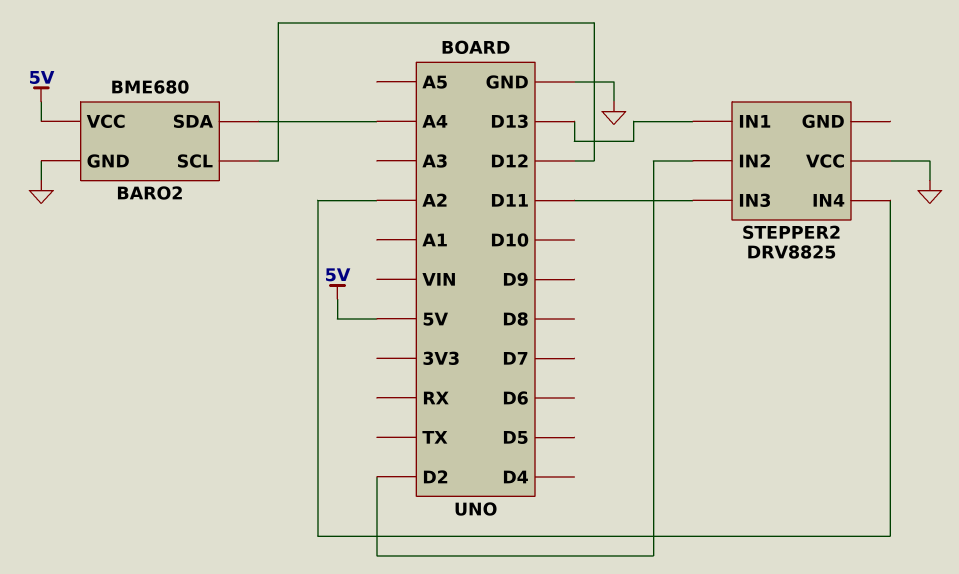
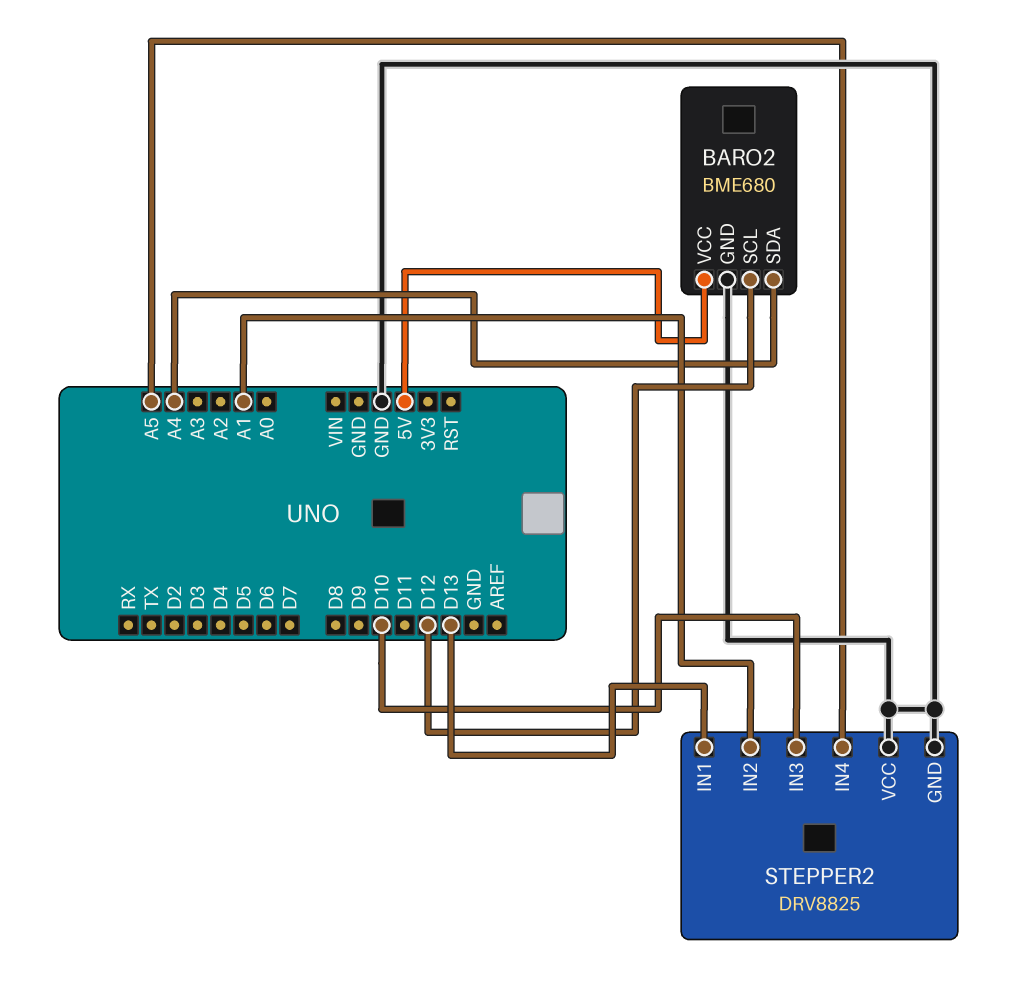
STEPPER2 pin GND: none -> GND
STEPPER2 pin IN2: D2 -> A1
STEPPER2 pin IN3: D11 -> D10
STEPPER2 pin IN4: A2 -> A5

